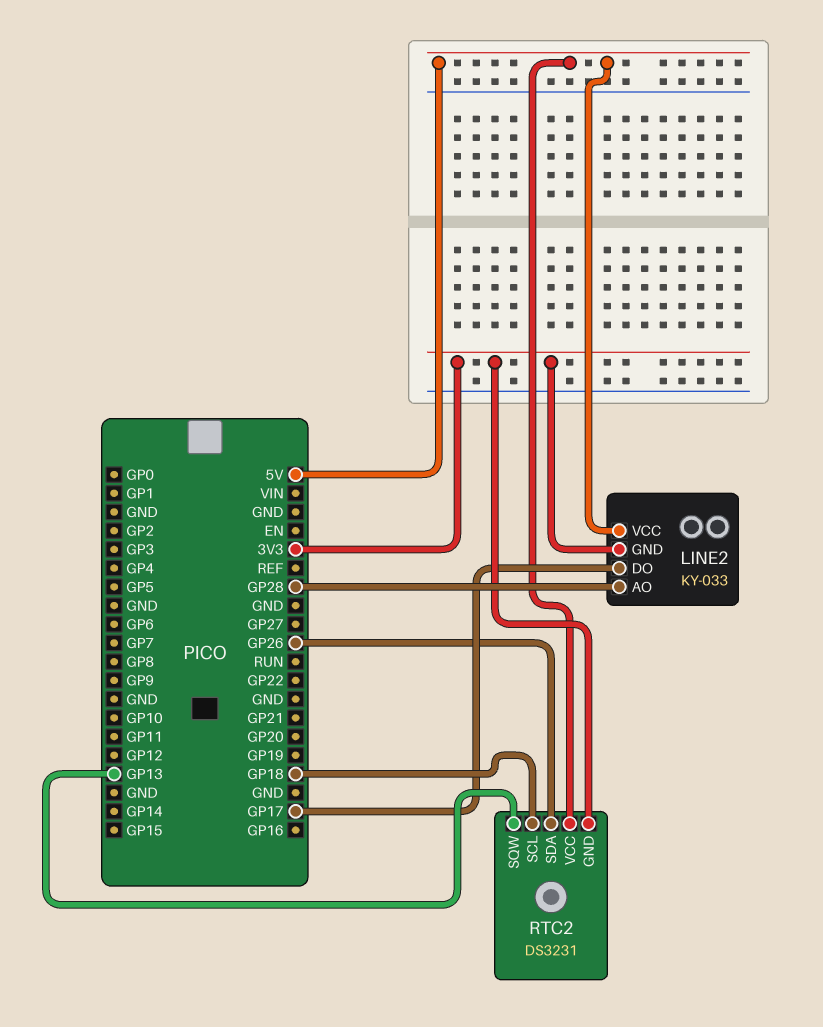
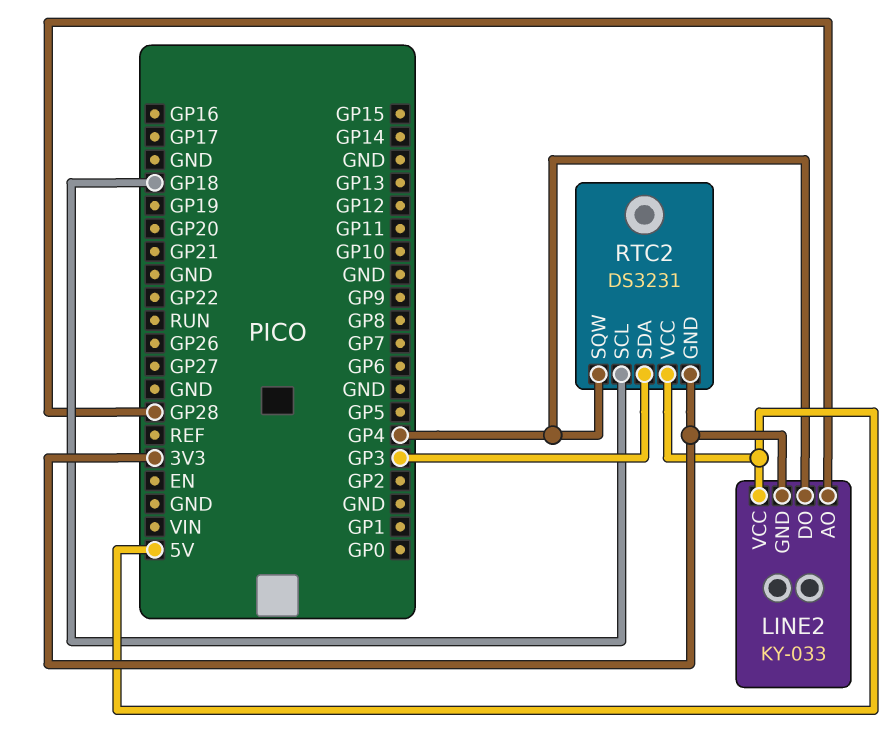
LINE2 pin DO: GP17 -> GP4
RTC2 pin SDA: GP26 -> GP3
RTC2 pin SQW: GP13 -> GP4

